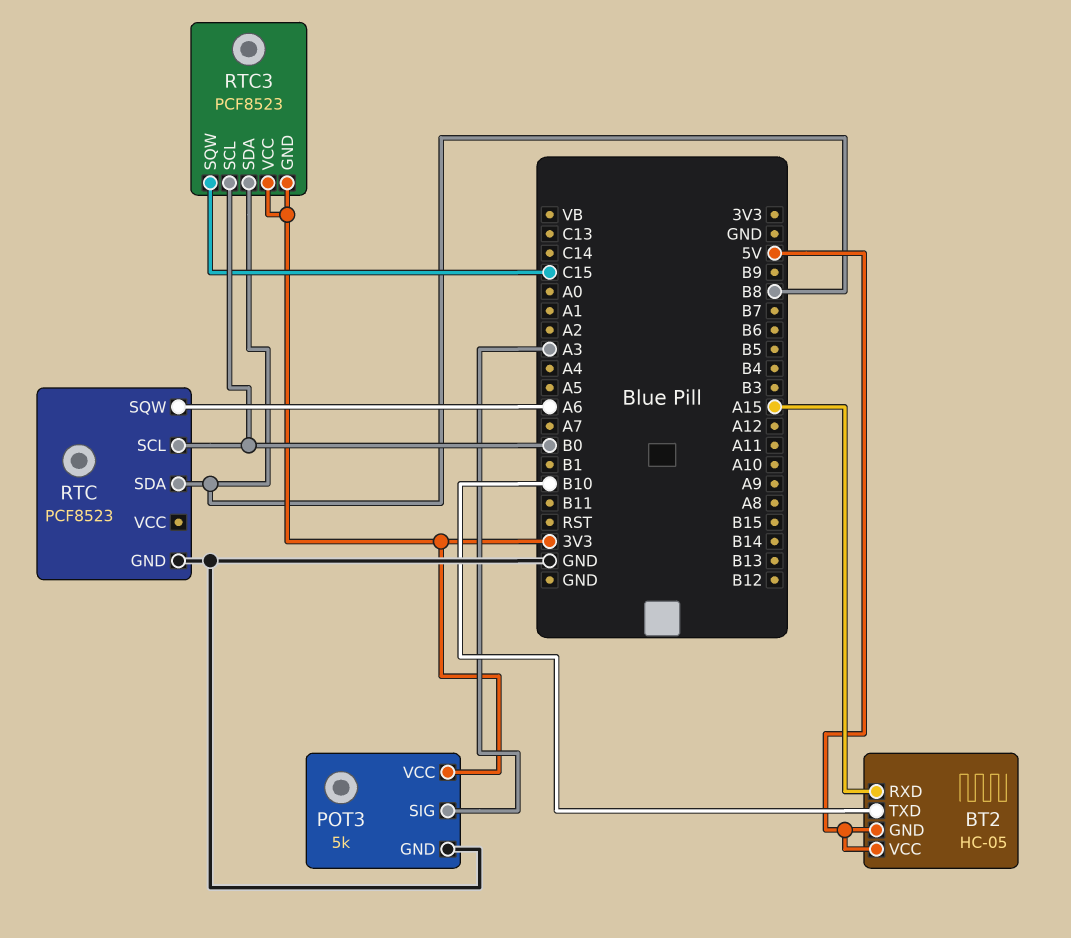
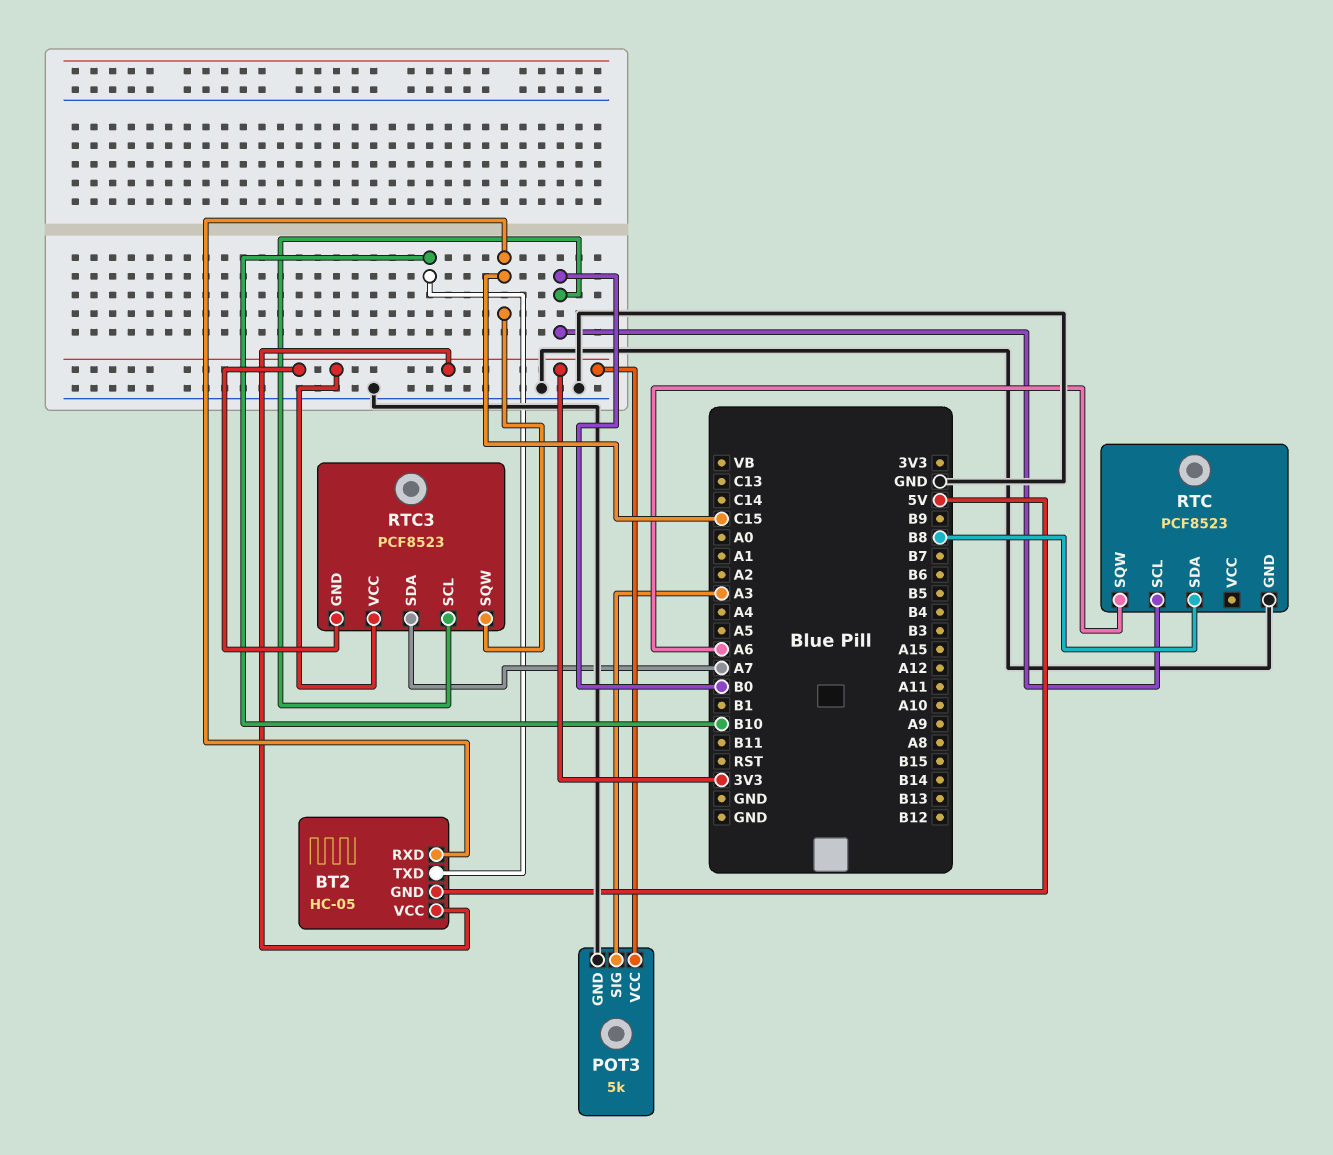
BT2 pin RXD: A15 -> C15
BT2 pin VCC: 5V -> 3V3
RTC3 pin SDA: B8 -> A7

